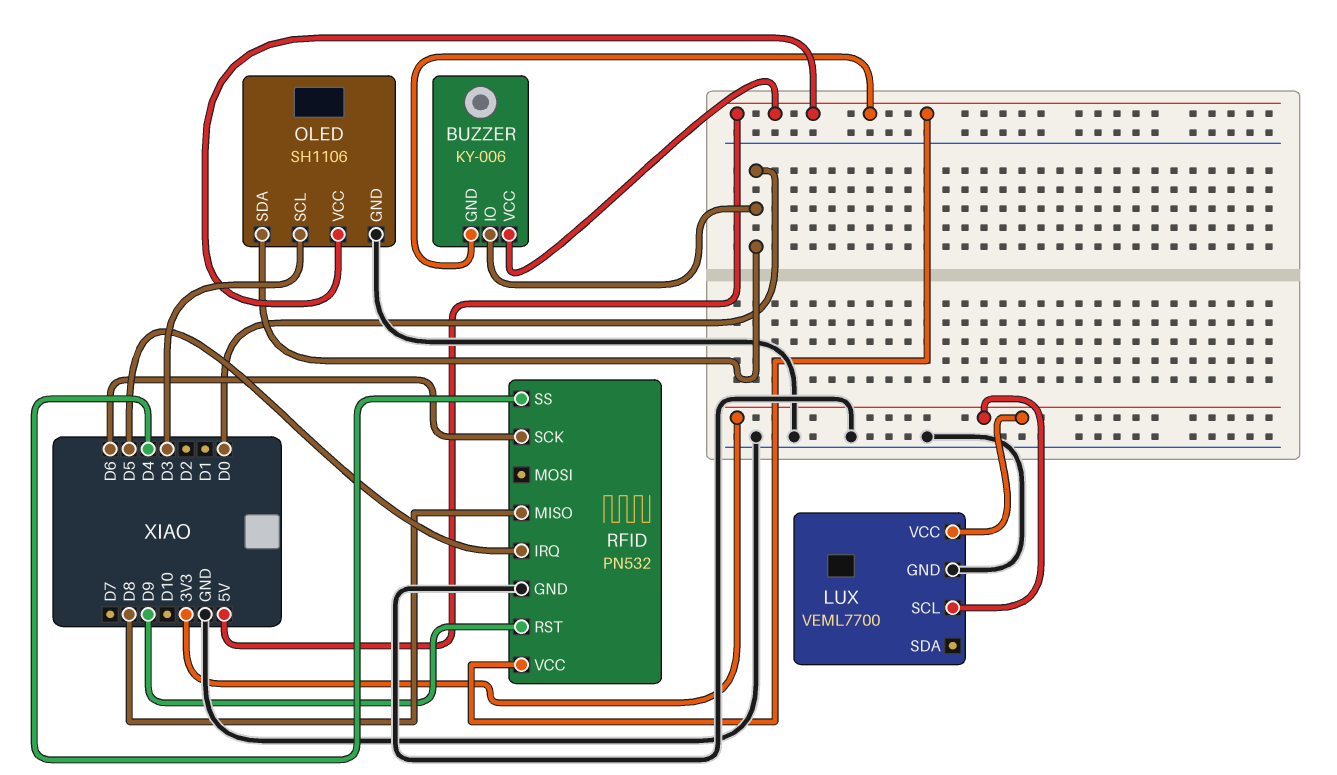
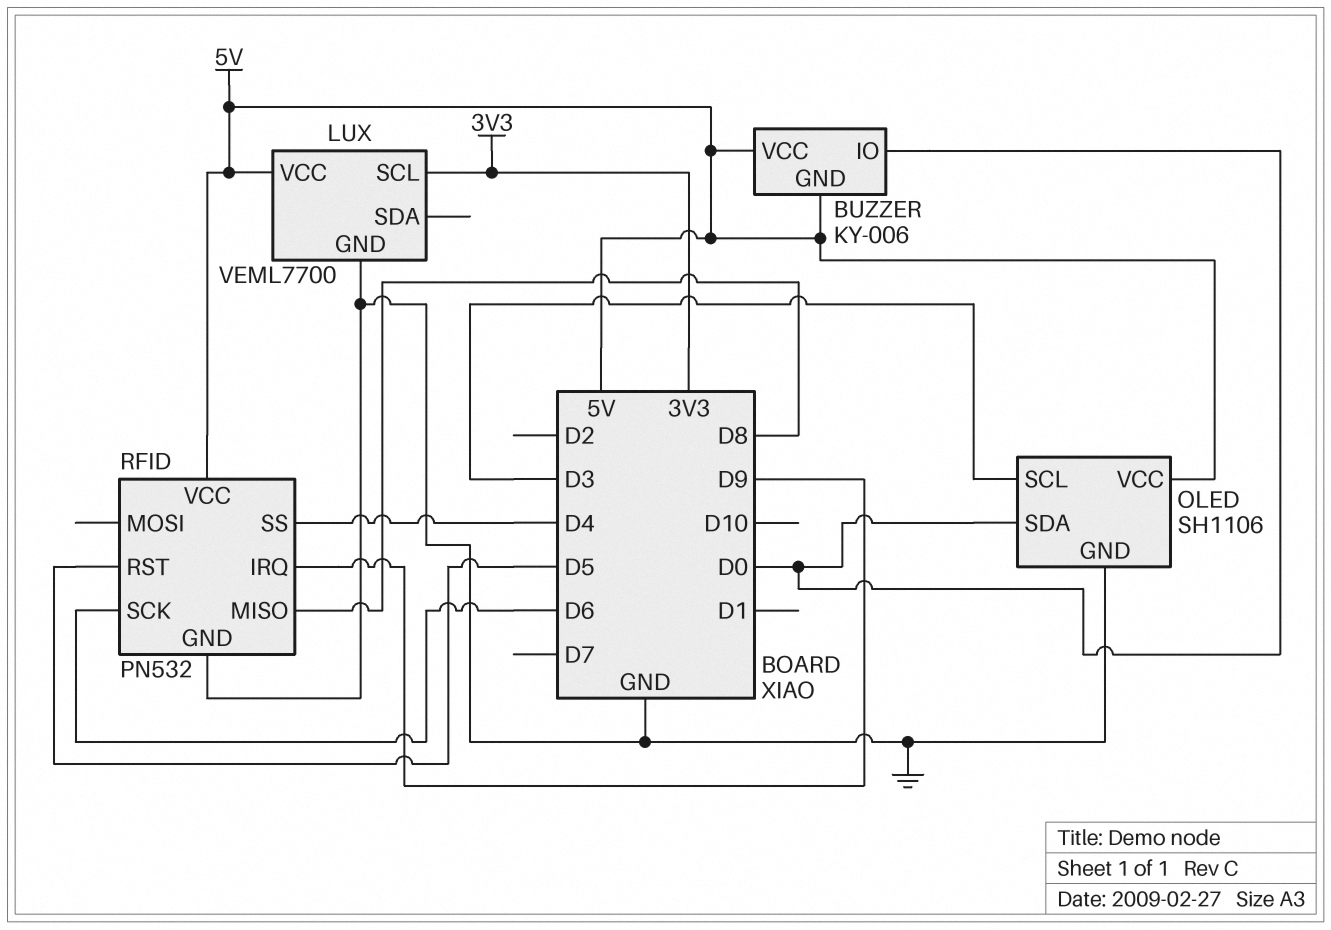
LUX pin VCC: 3V3 -> 5V
RFID pin IRQ: D5 -> D9
RFID pin RST: D9 -> D5

